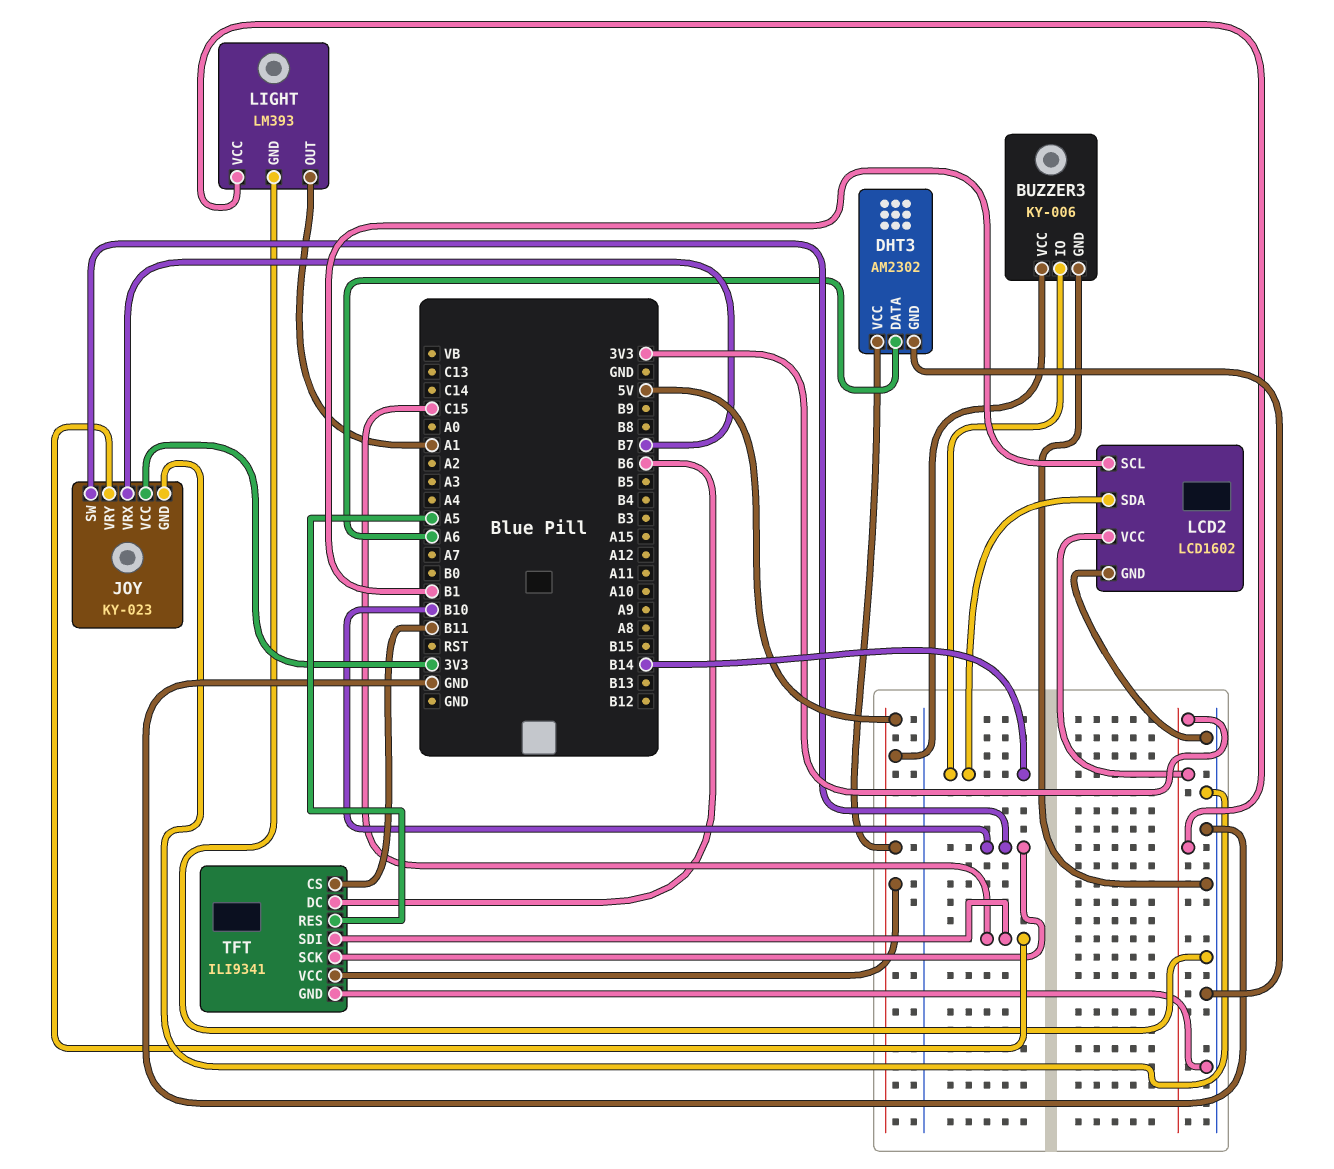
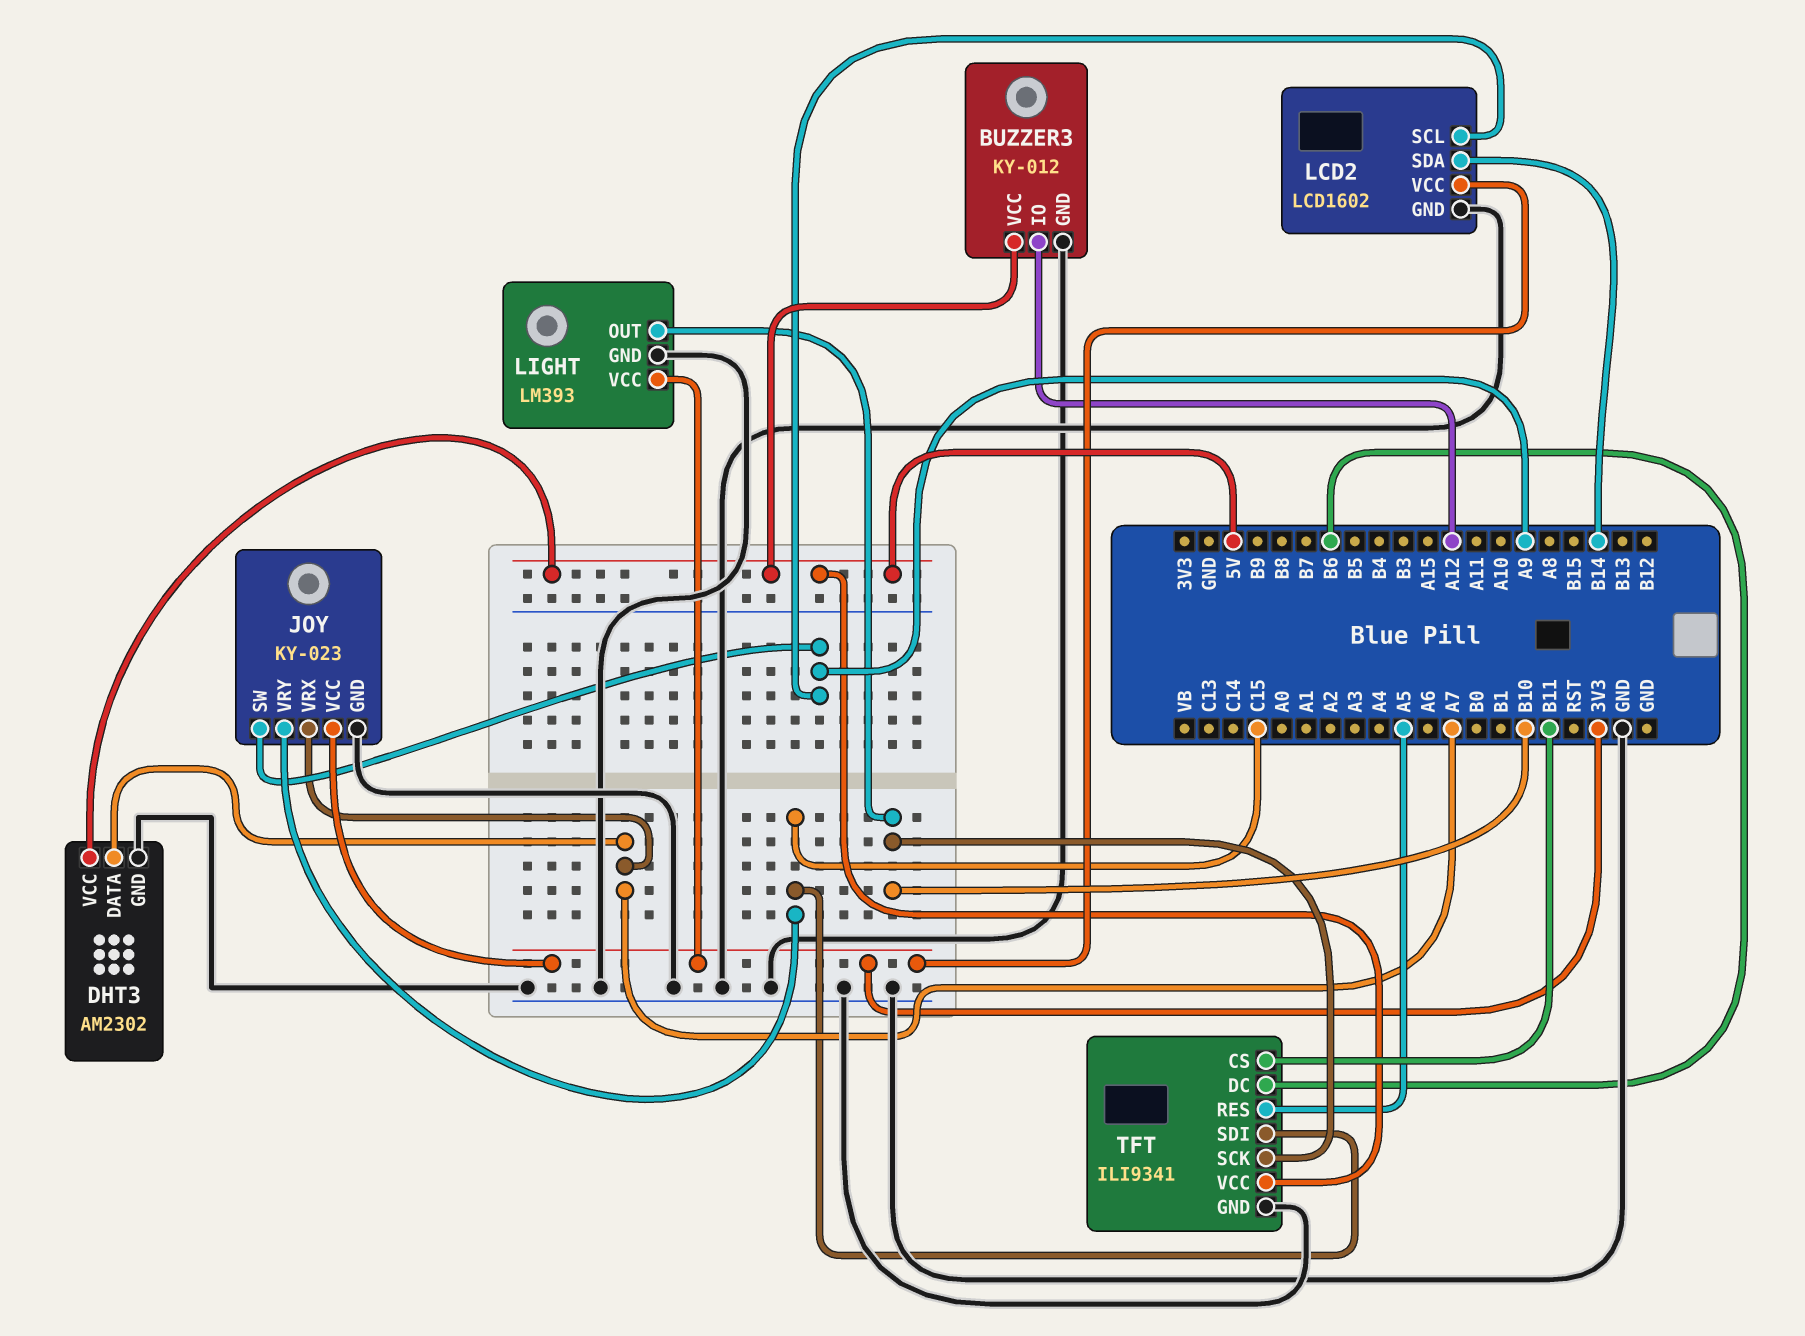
BUZZER3: KY-006 -> KY-012
BUZZER3 pin IO: B14 -> A12
DHT3 pin DATA: A6 -> A7
JOY pin SW: B10 -> A9
JOY pin VRX: B7 -> A7
LCD2 pin SCL: B1 -> A9
LIGHT pin OUT: A1 -> B10

